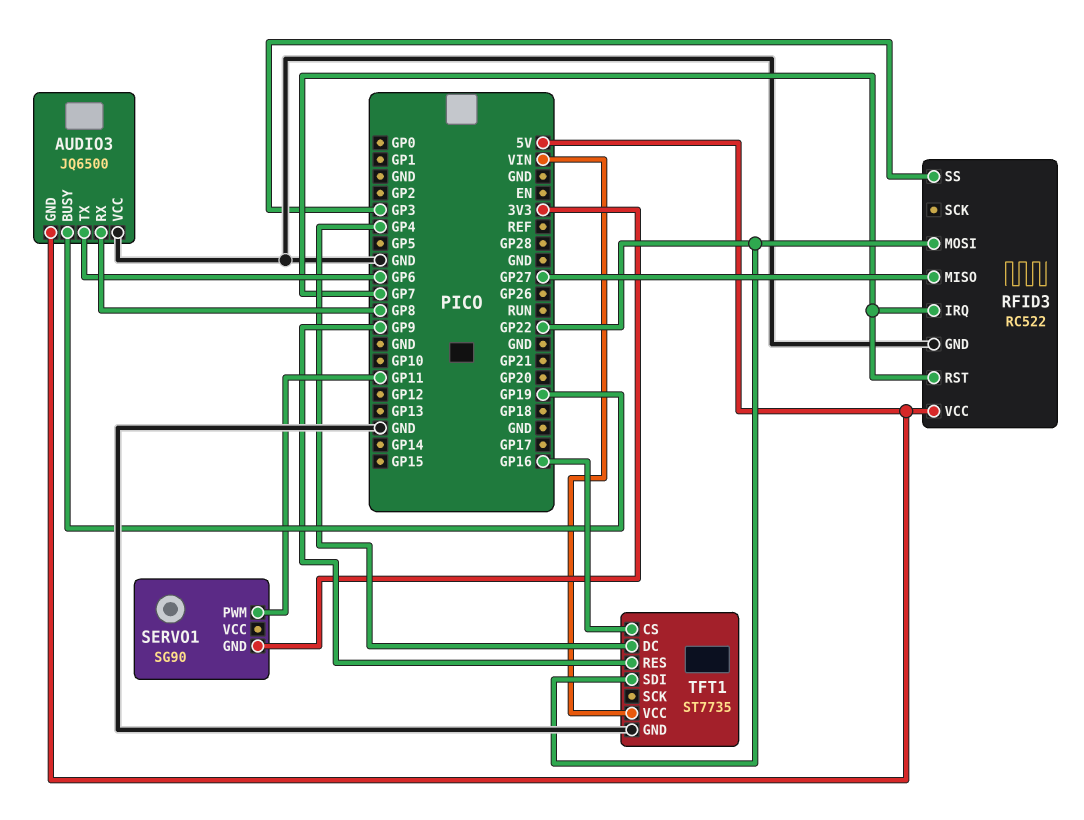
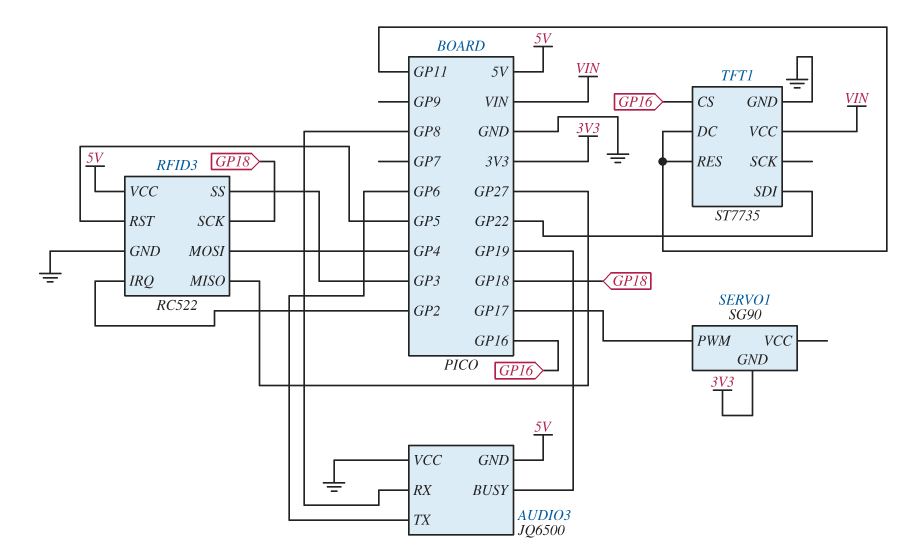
RFID3 pin IRQ: GP7 -> GP2
RFID3 pin MOSI: GP22 -> GP4
RFID3 pin RST: GP7 -> GP5
RFID3 pin SCK: none -> GP18
SERVO1 pin PWM: GP11 -> GP17
TFT1 pin DC: GP4 -> GP11
TFT1 pin RES: GP9 -> GP11

